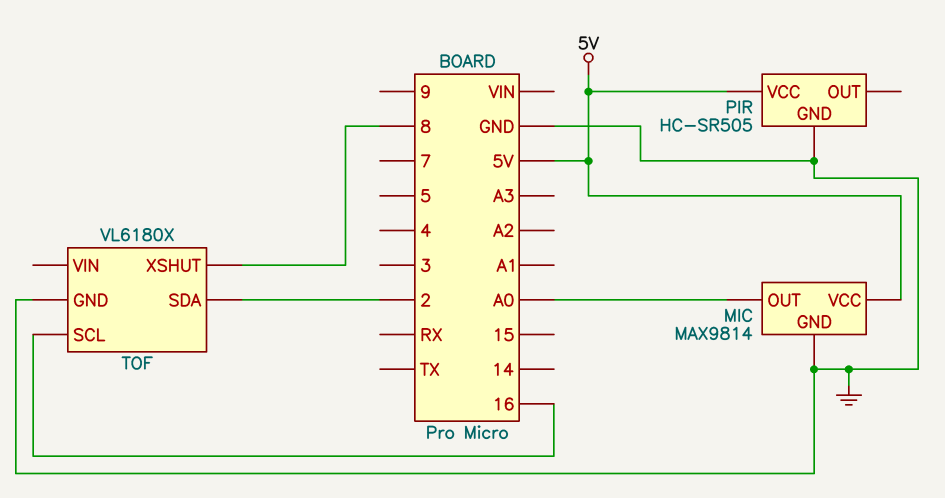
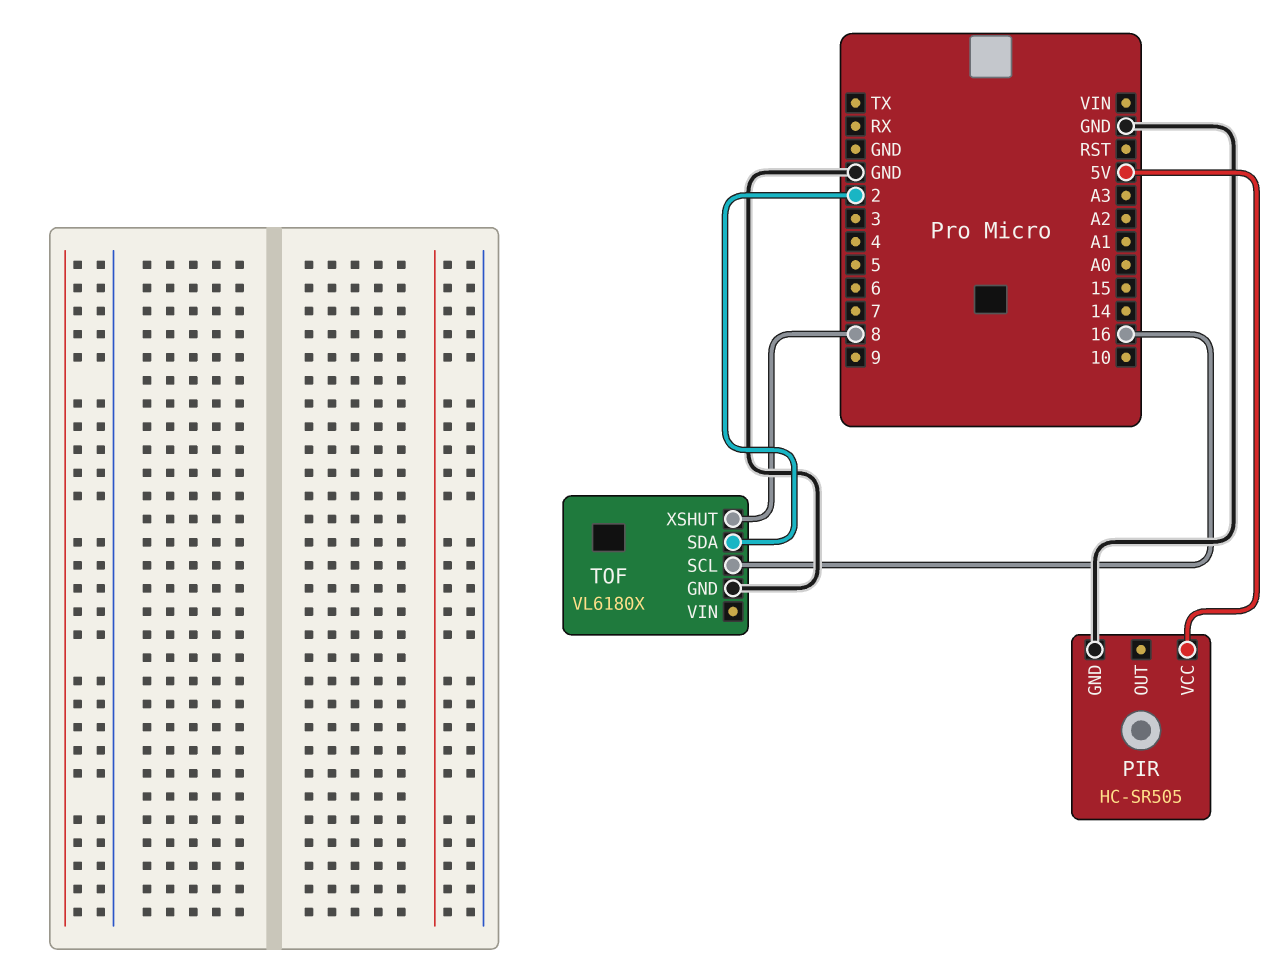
MIC: MAX9814 -> none
MIC pin GND: GND -> none
MIC pin OUT: A0 -> none
MIC pin VCC: 5V -> none

